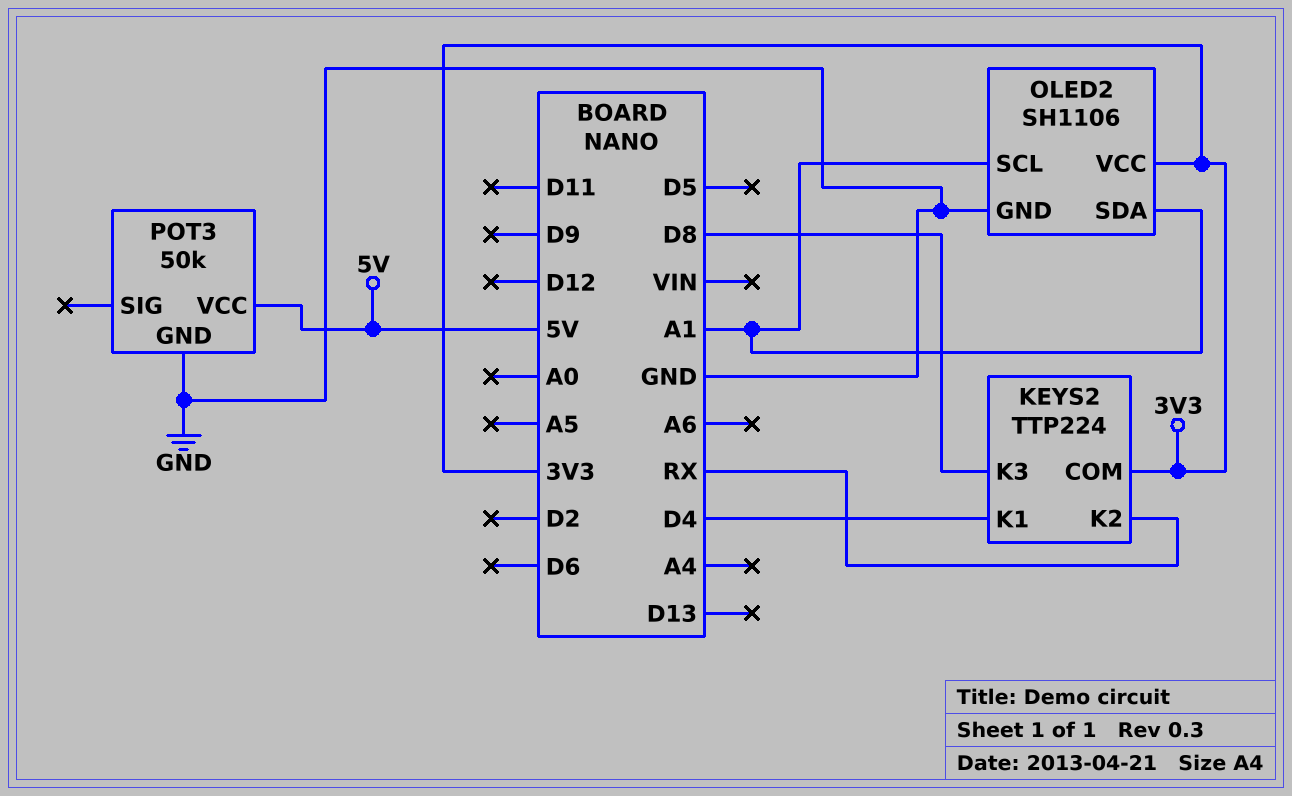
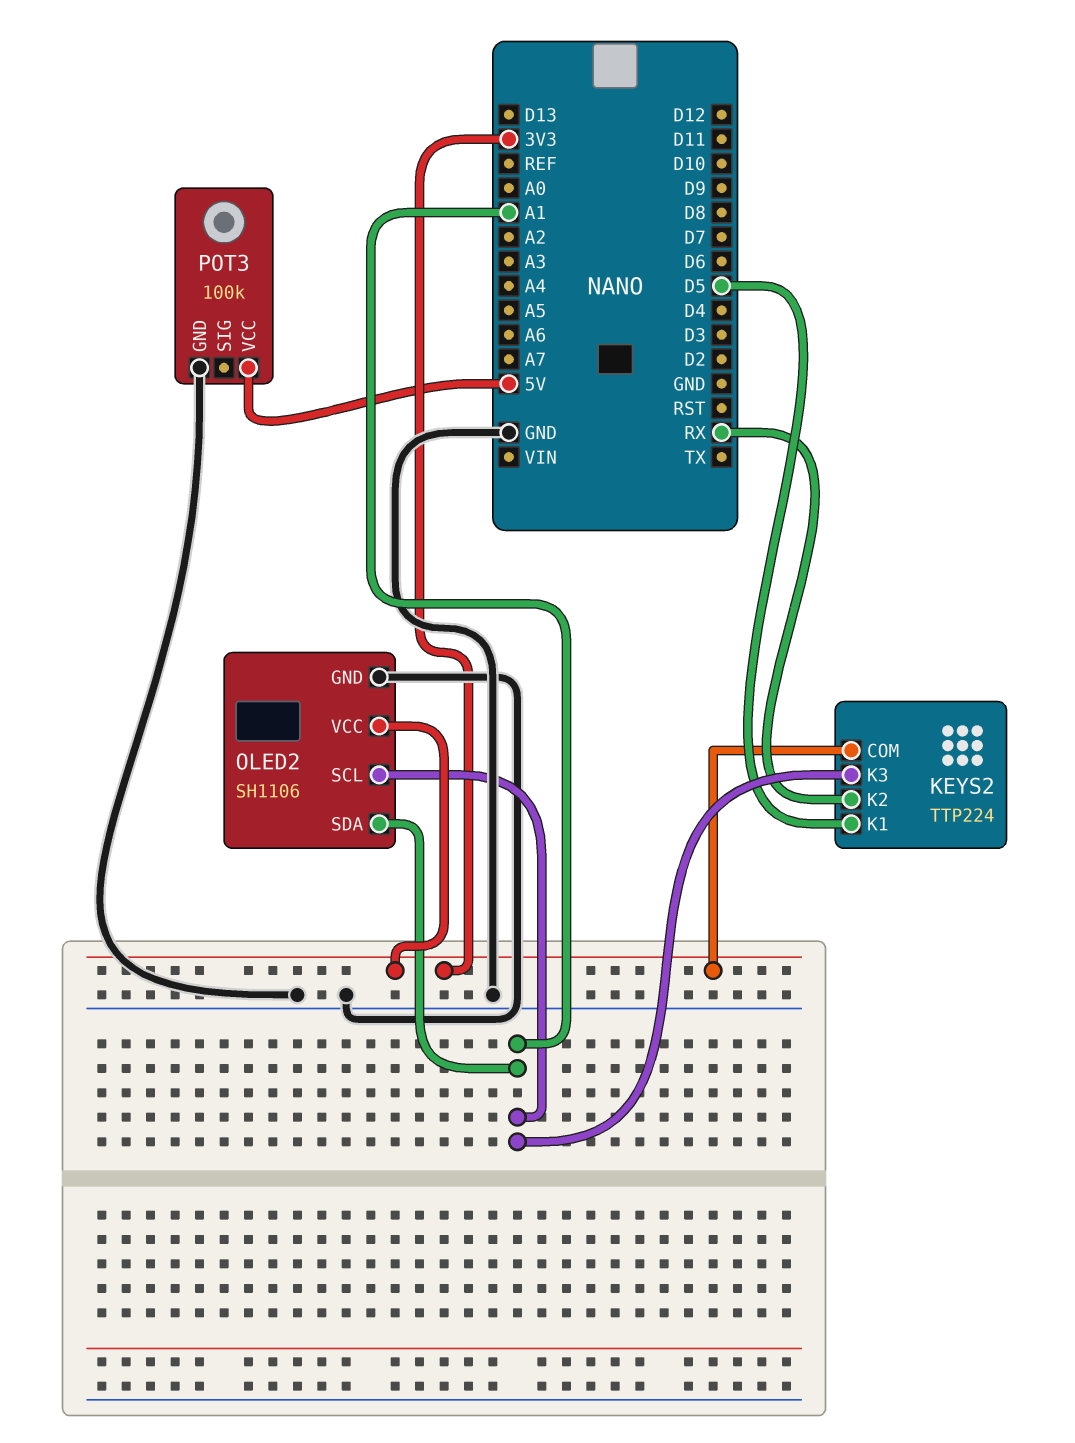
KEYS2 pin K1: D4 -> D5
KEYS2 pin K3: D8 -> A1
POT3: 50k -> 100k

